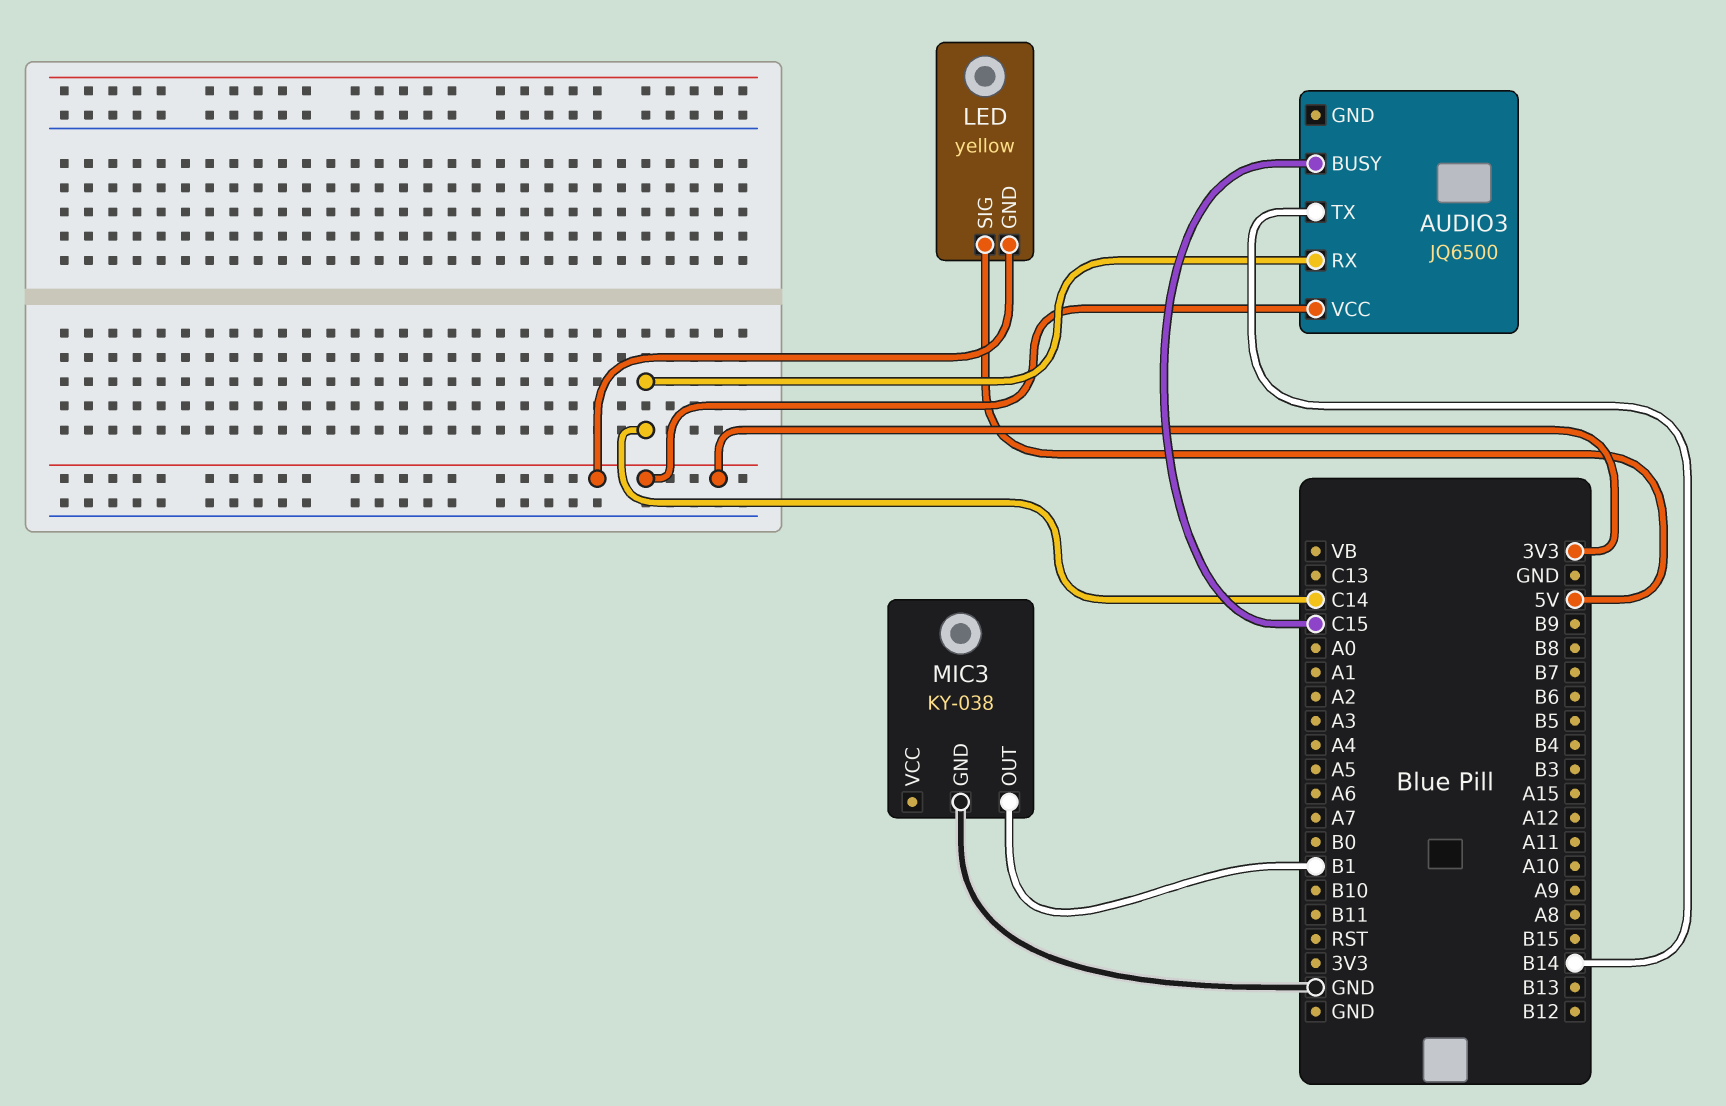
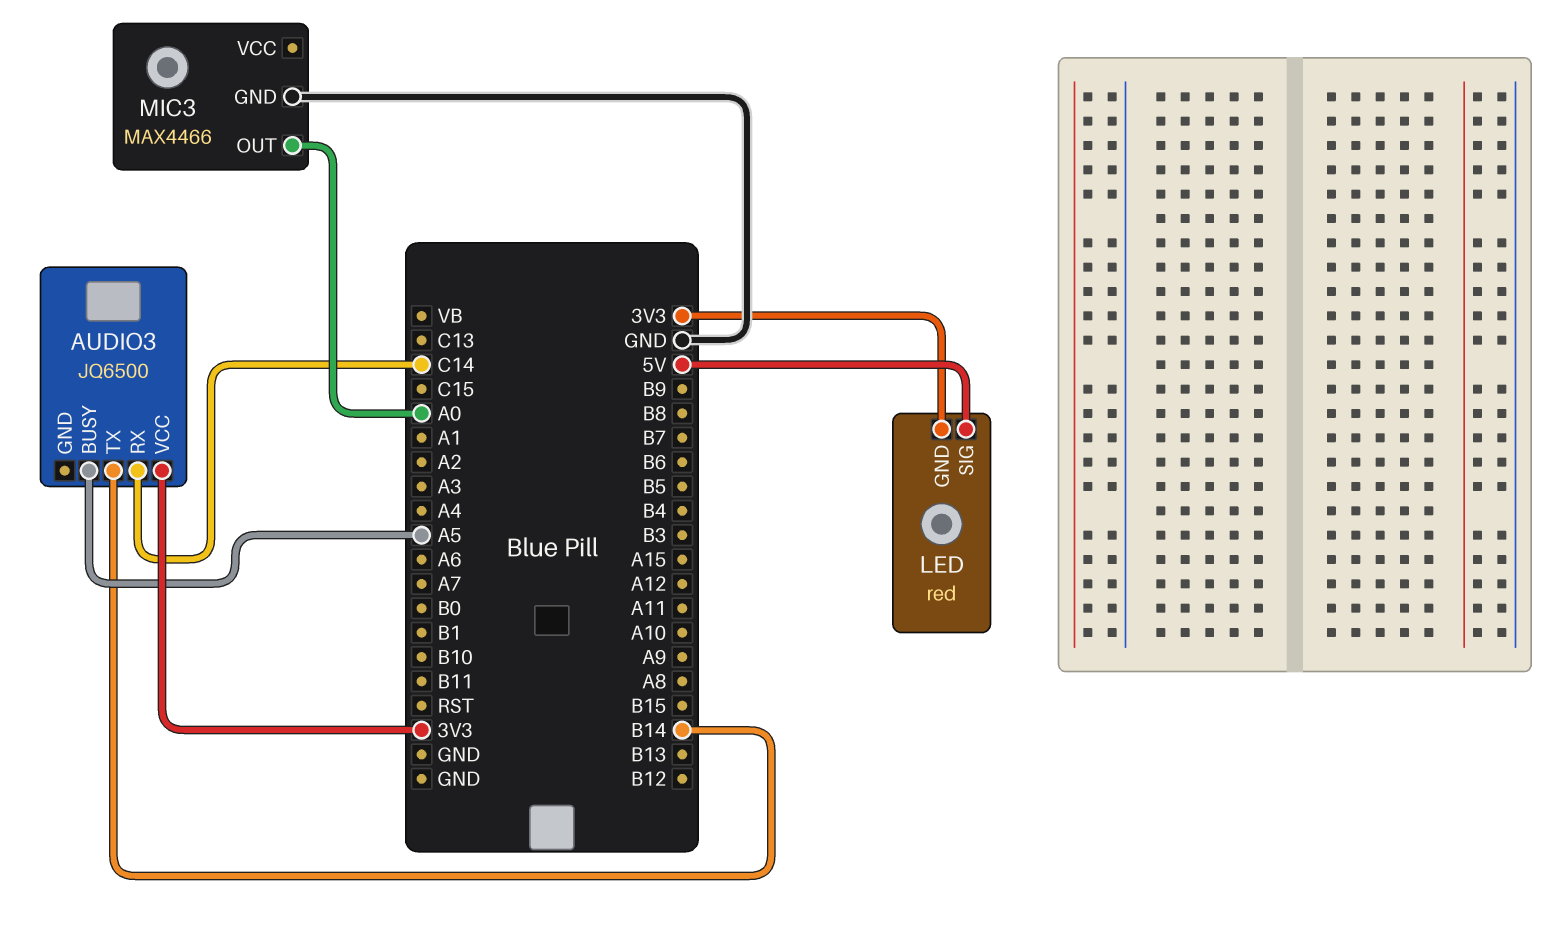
AUDIO3 pin BUSY: C15 -> A5
LED: yellow -> red
MIC3: KY-038 -> MAX4466
MIC3 pin OUT: B1 -> A0

